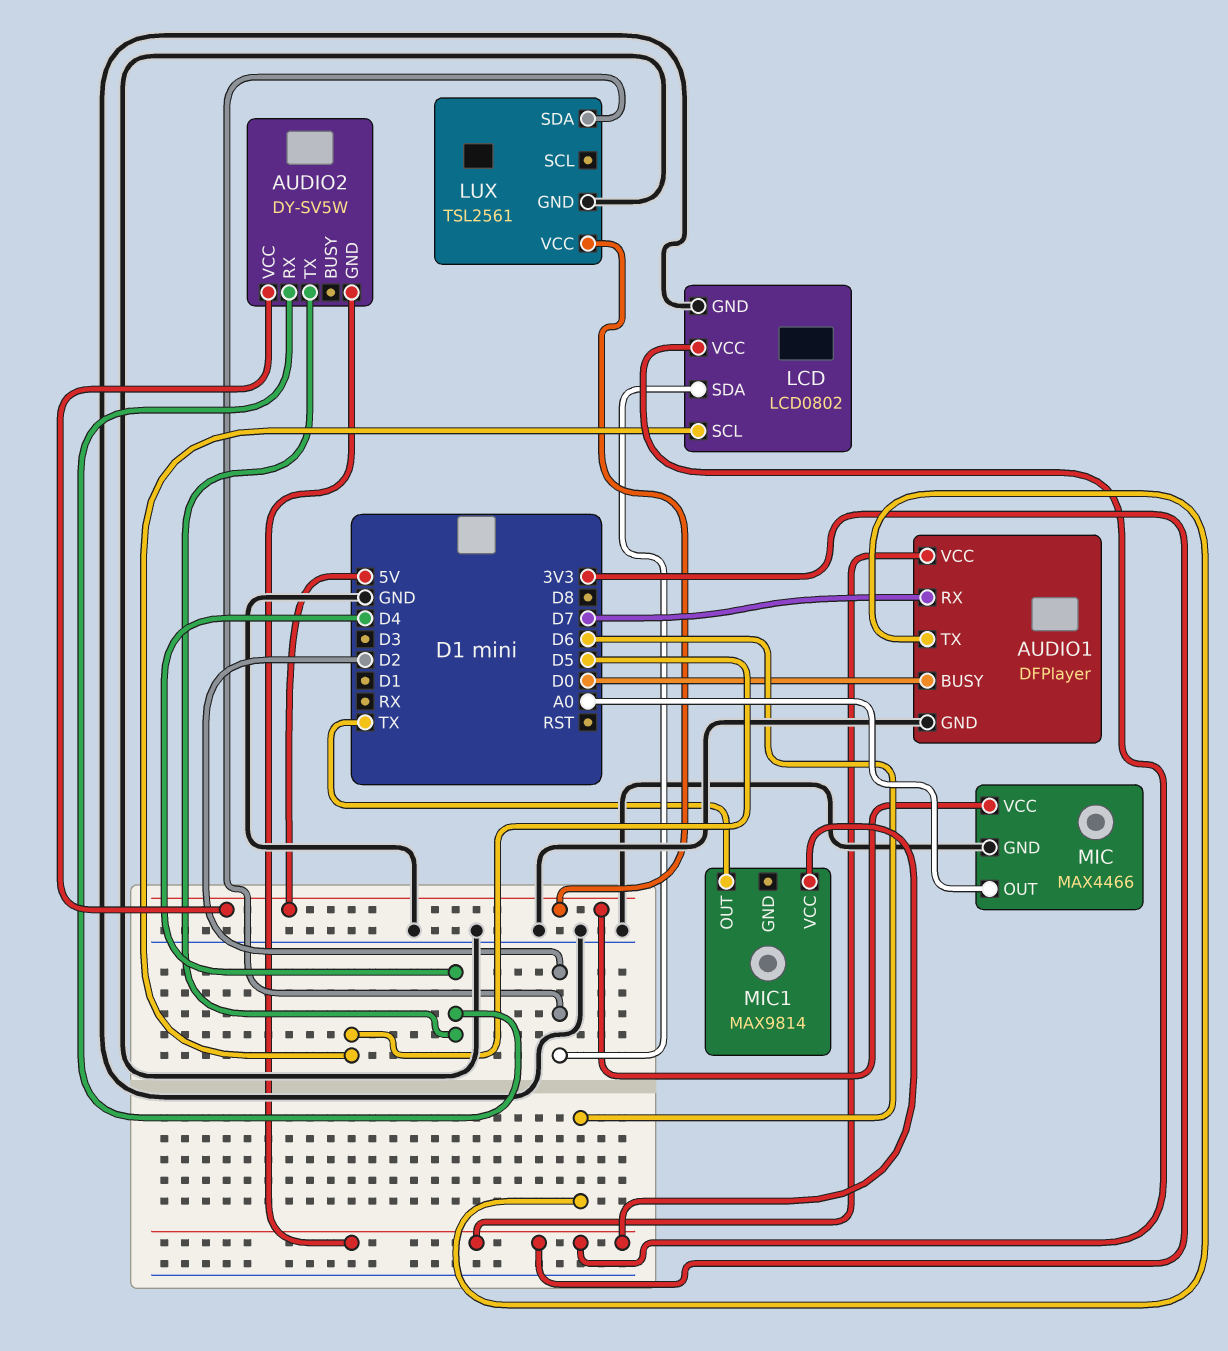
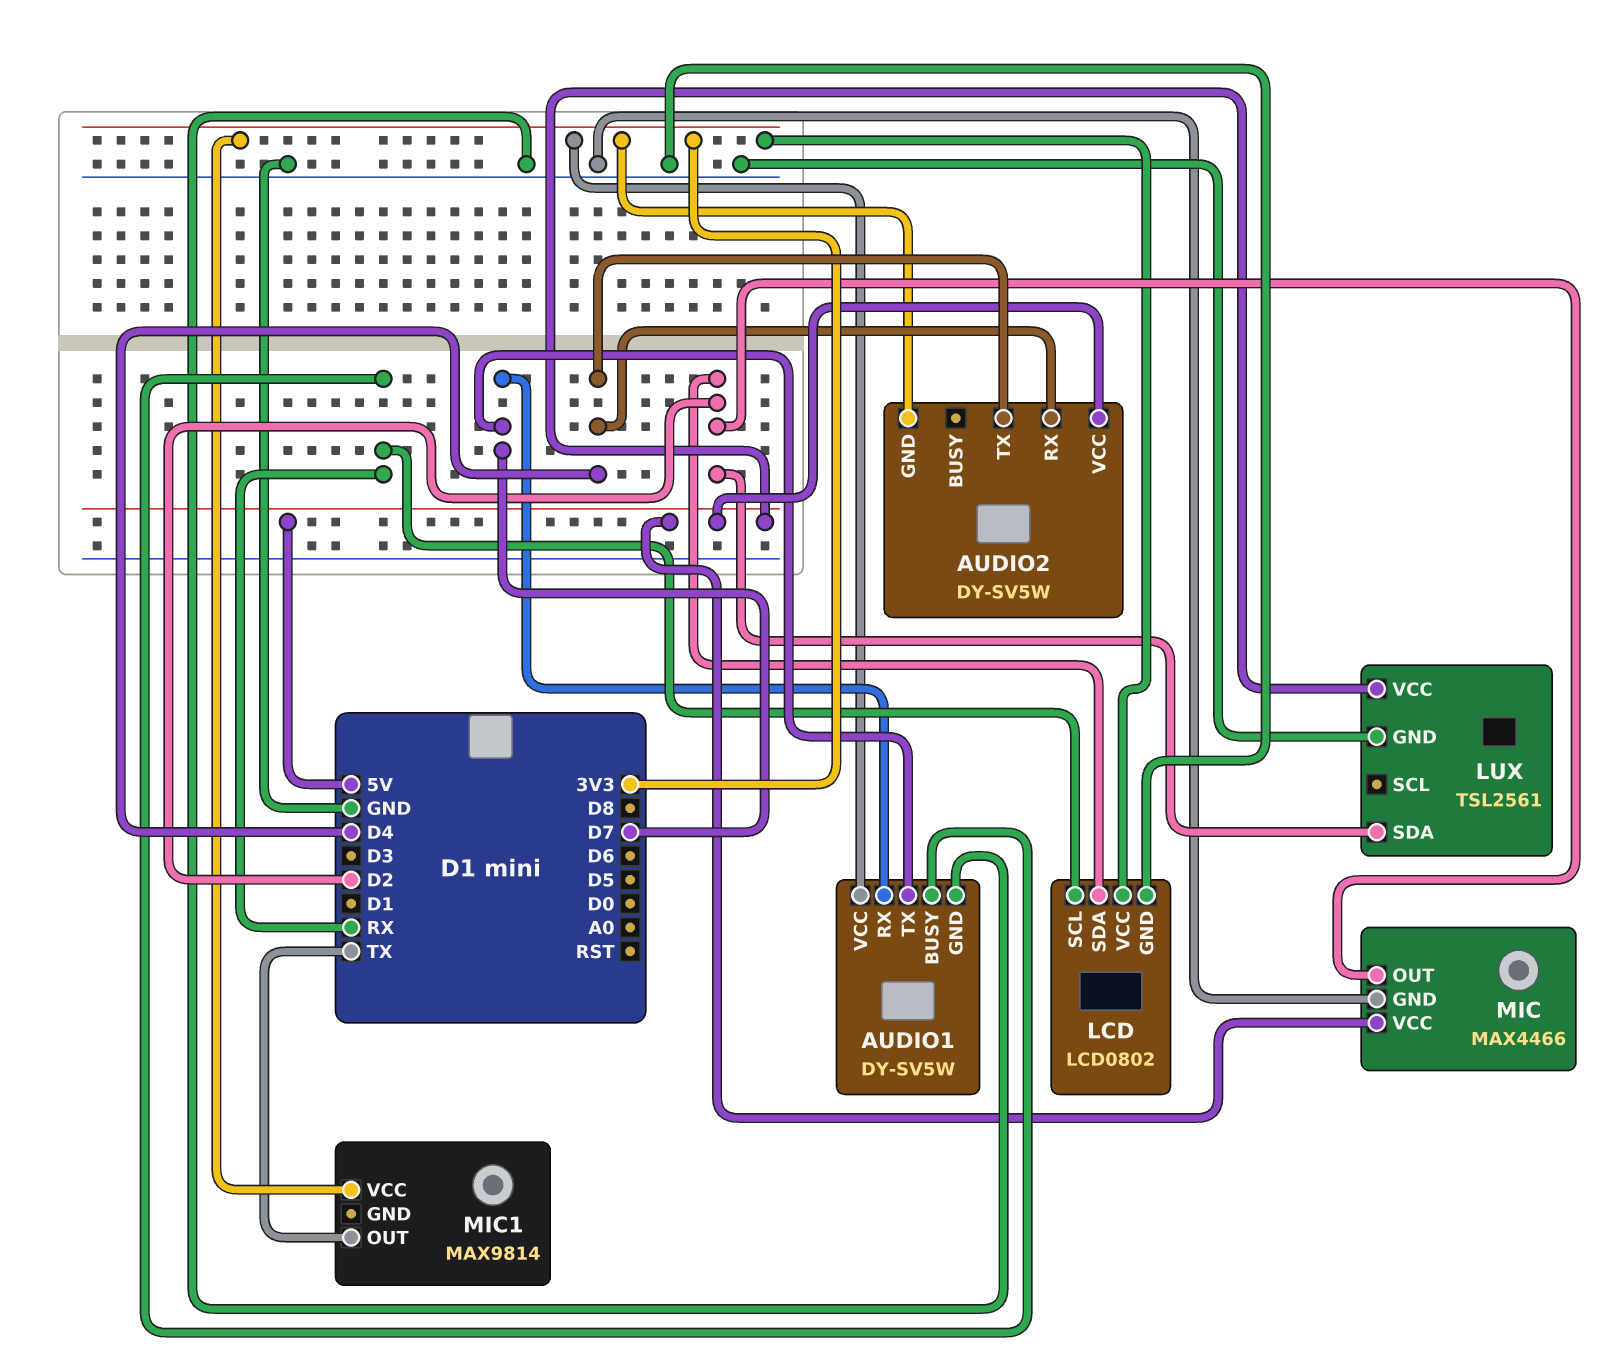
AUDIO1: DFPlayer -> DY-SV5W
AUDIO1 pin BUSY: D0 -> RX
AUDIO1 pin TX: D6 -> D7
LCD pin SCL: D5 -> RX
MIC pin OUT: A0 -> D2

